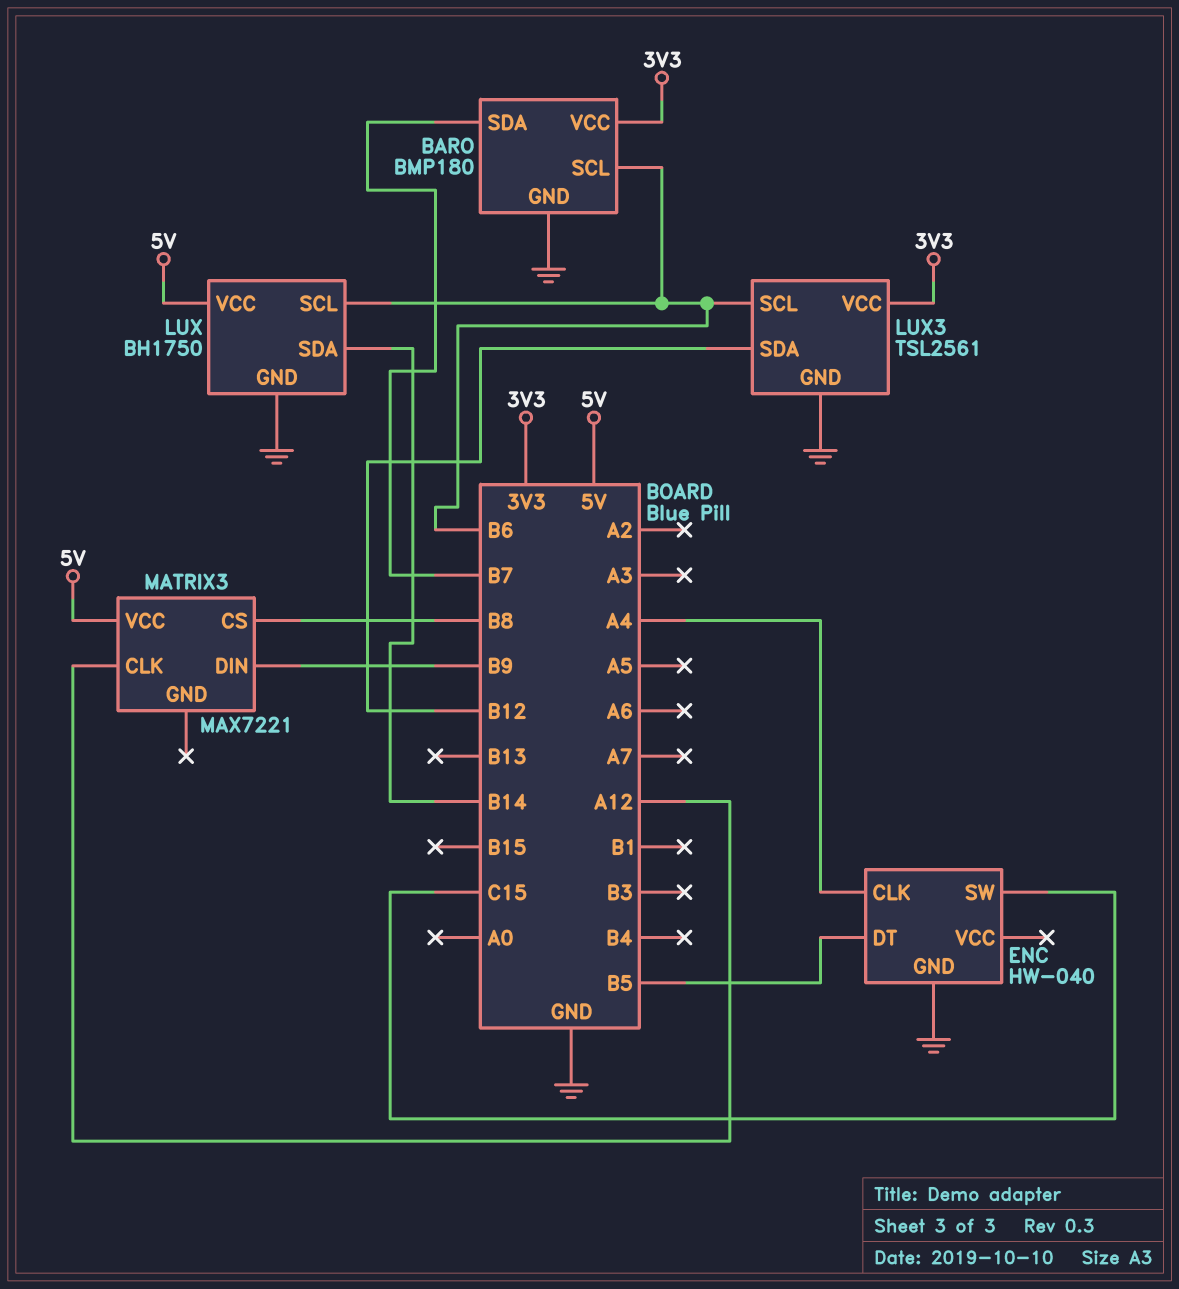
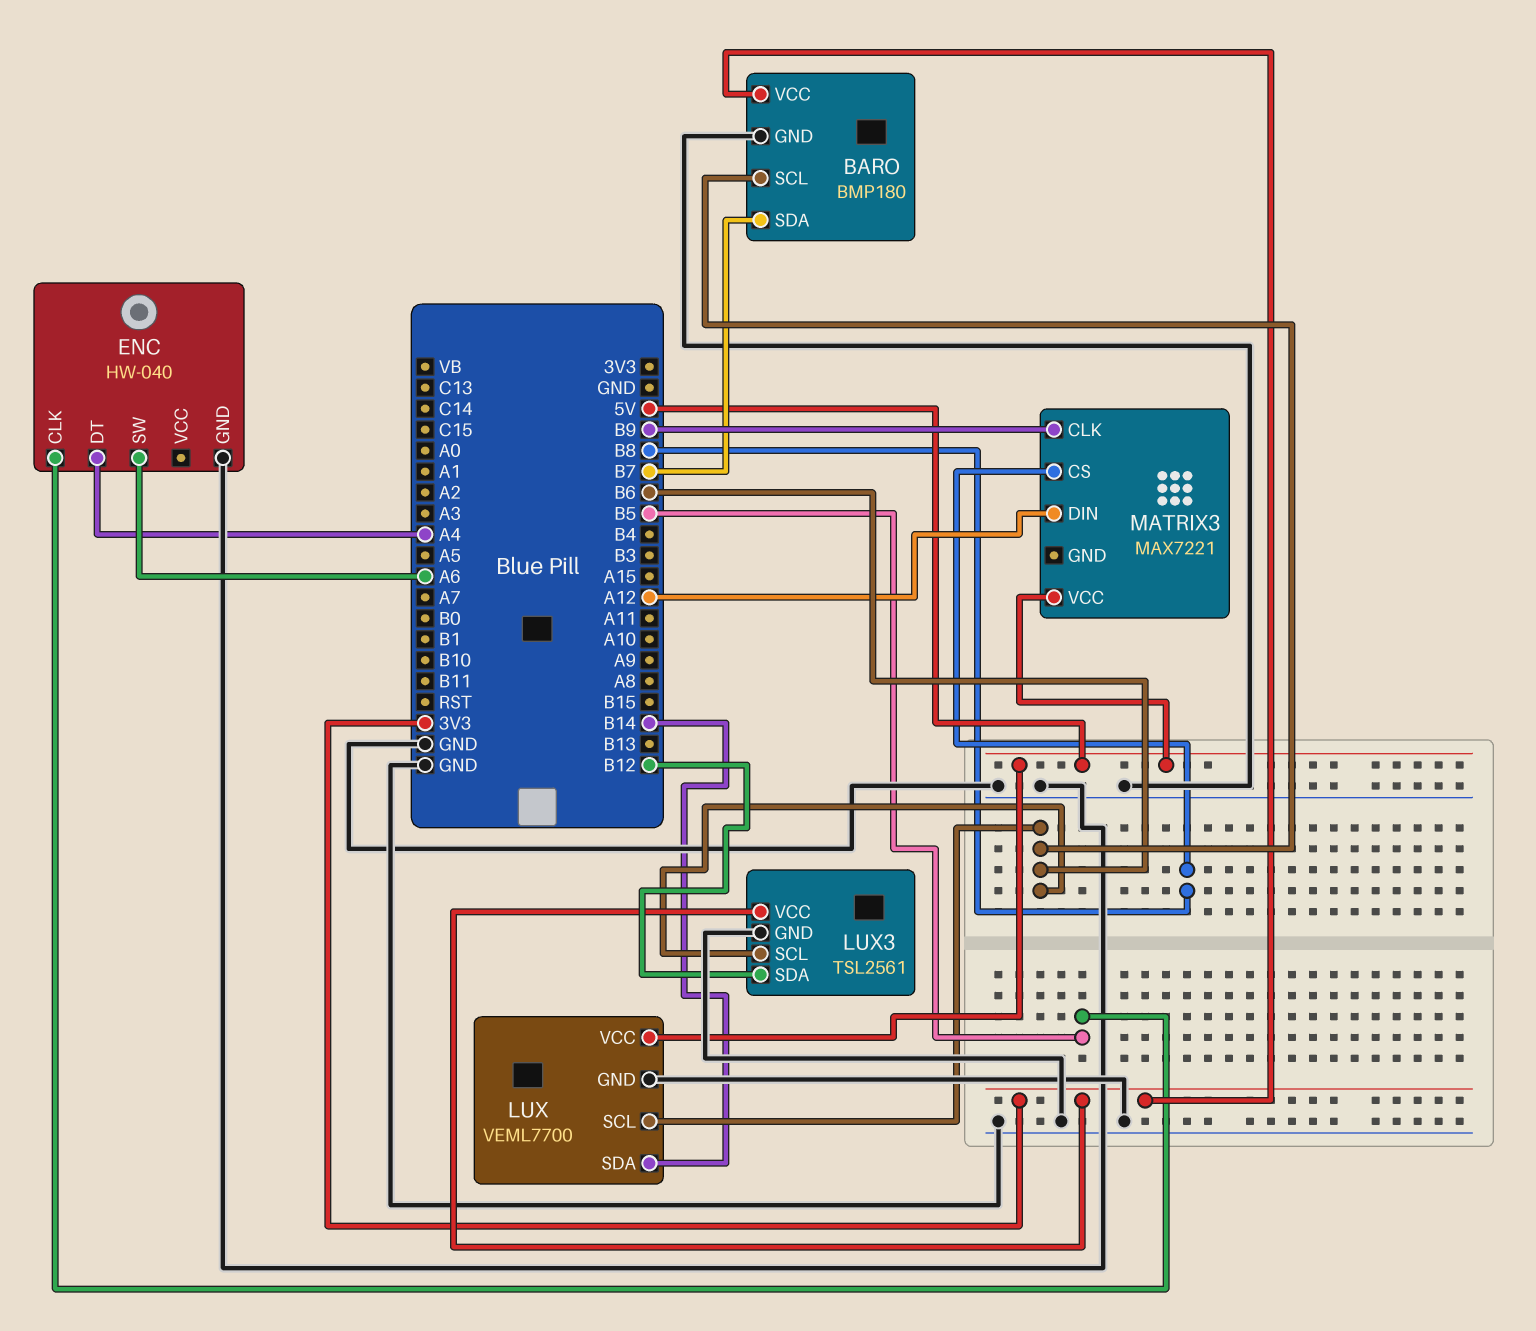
ENC pin CLK: A4 -> B5
ENC pin DT: B5 -> A4
ENC pin SW: C15 -> A6
LUX: BH1750 -> VEML7700
MATRIX3 pin CLK: A12 -> B9
MATRIX3 pin DIN: B9 -> A12

